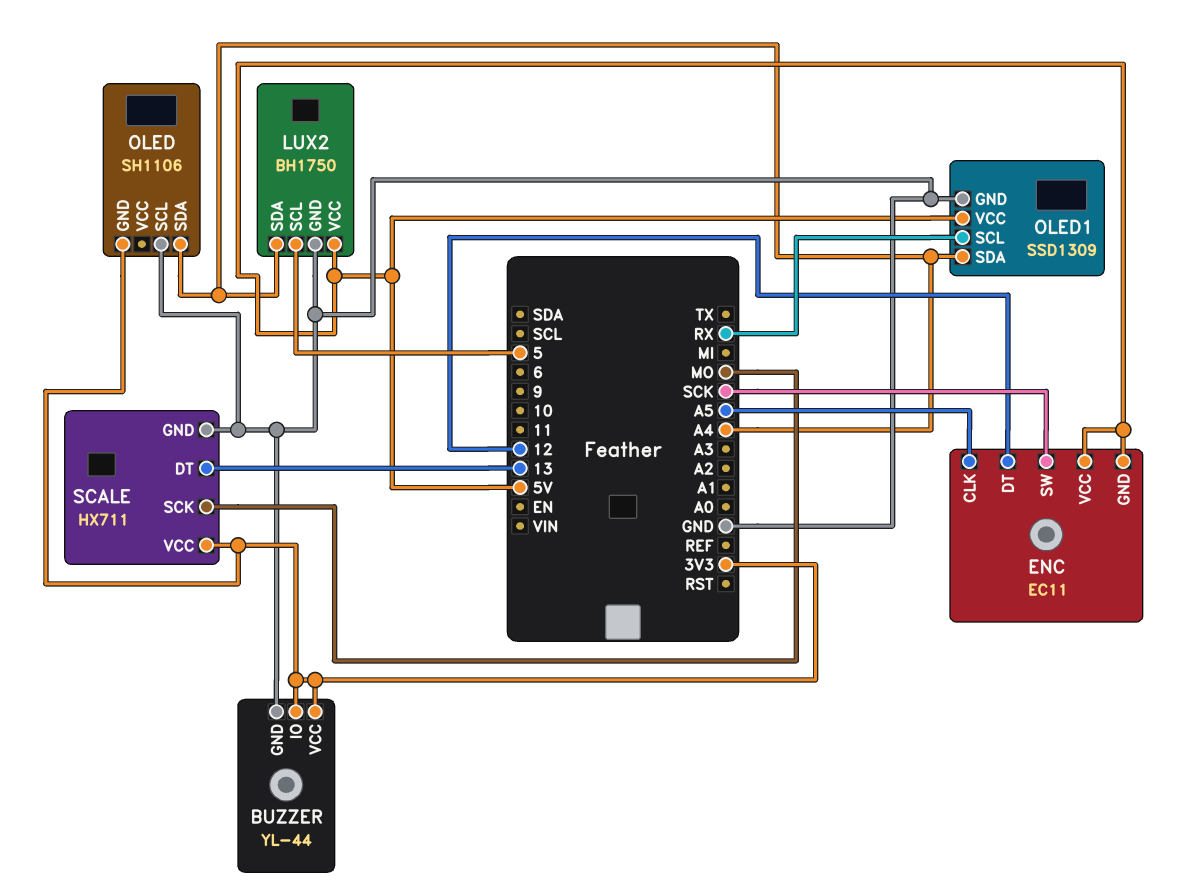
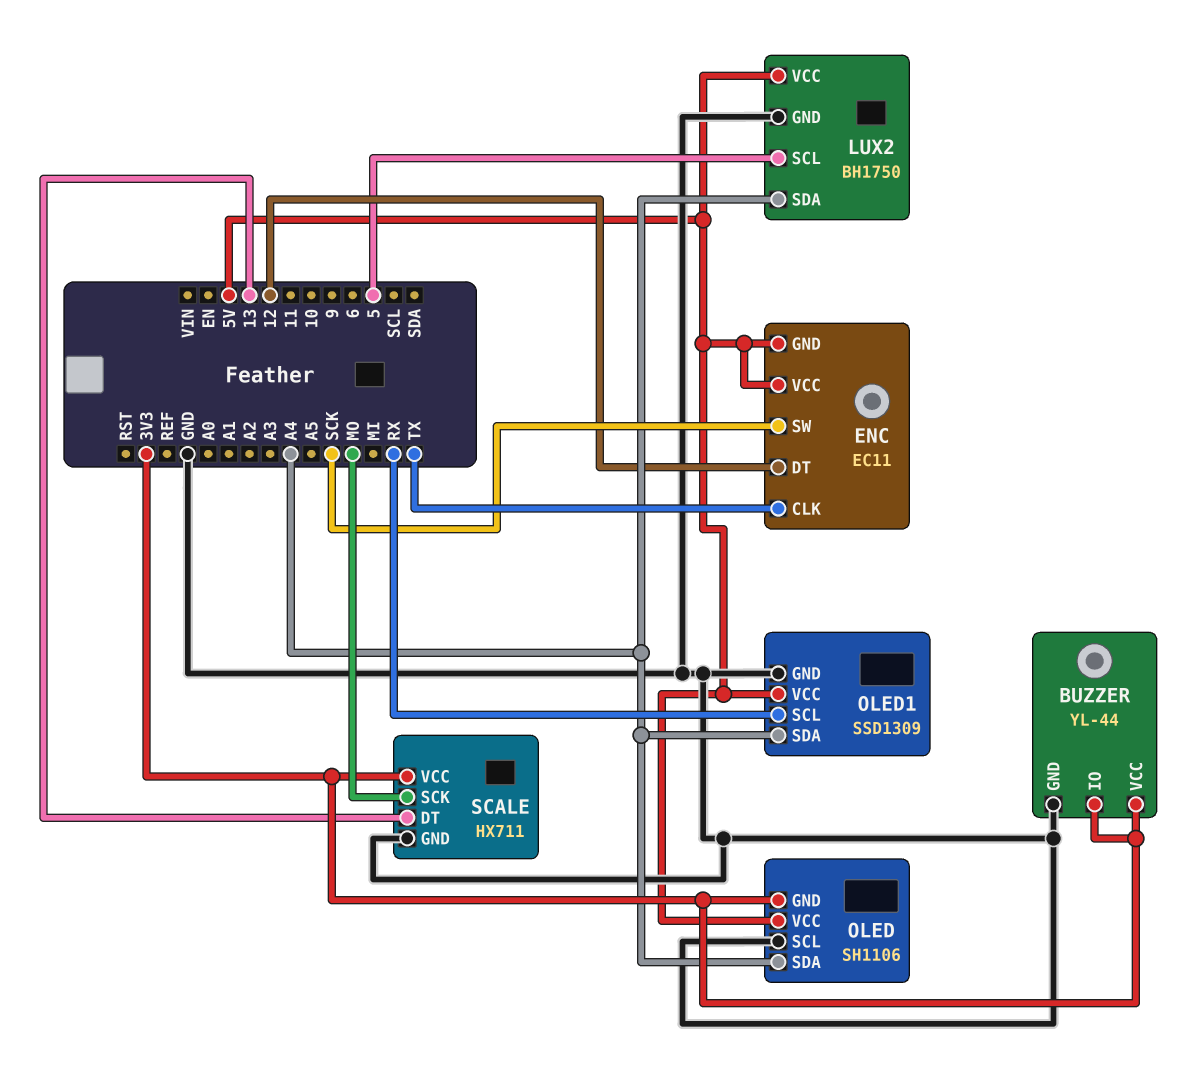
ENC pin CLK: A5 -> TX
OLED pin VCC: none -> 5V

